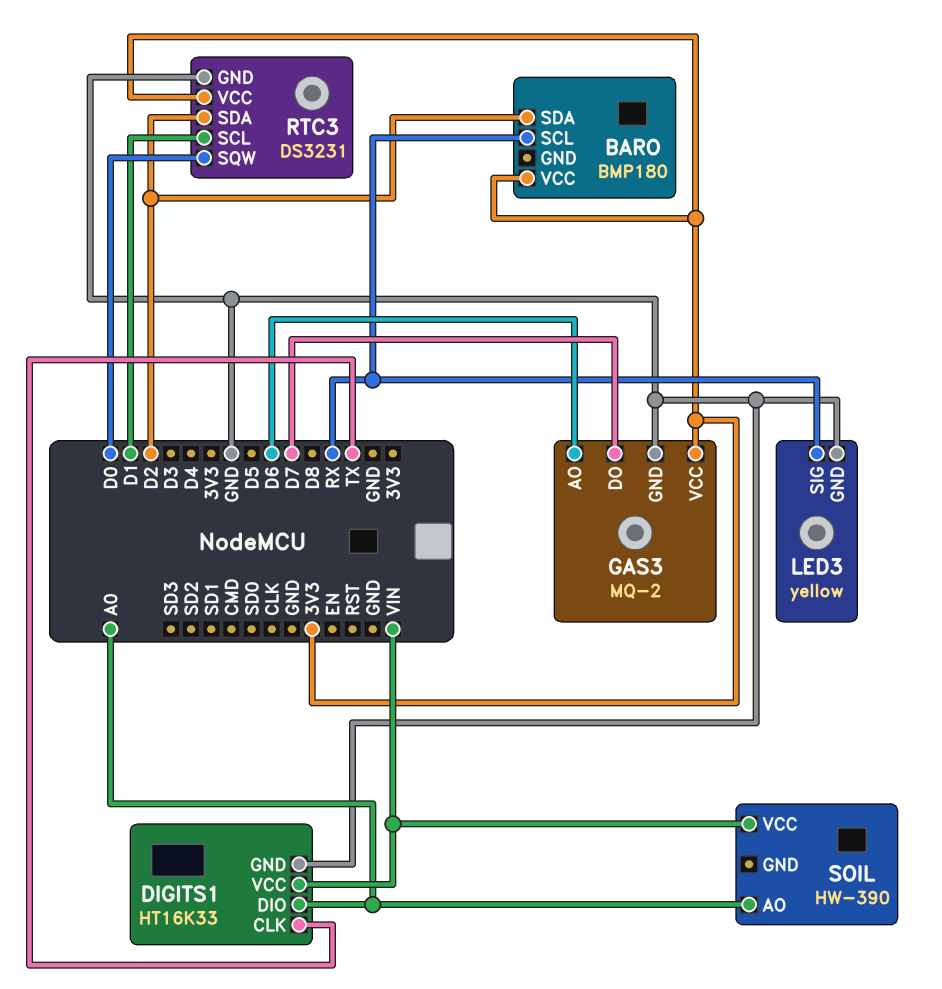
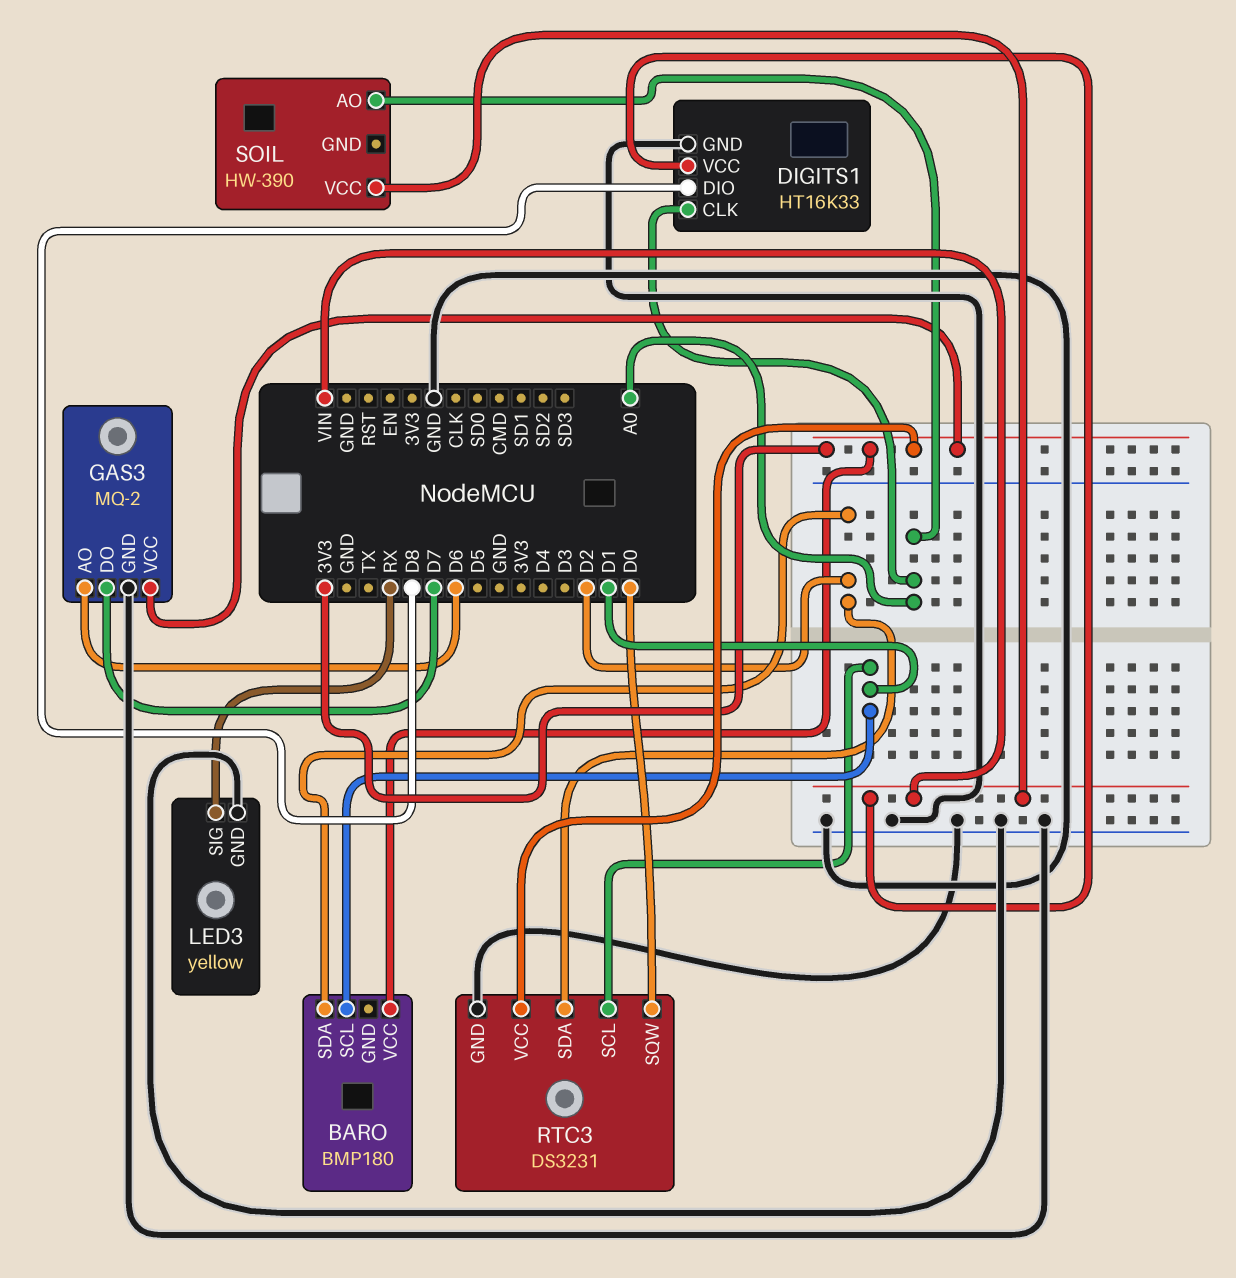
BARO pin SCL: RX -> D1
DIGITS1 pin CLK: TX -> A0
DIGITS1 pin DIO: A0 -> D8

